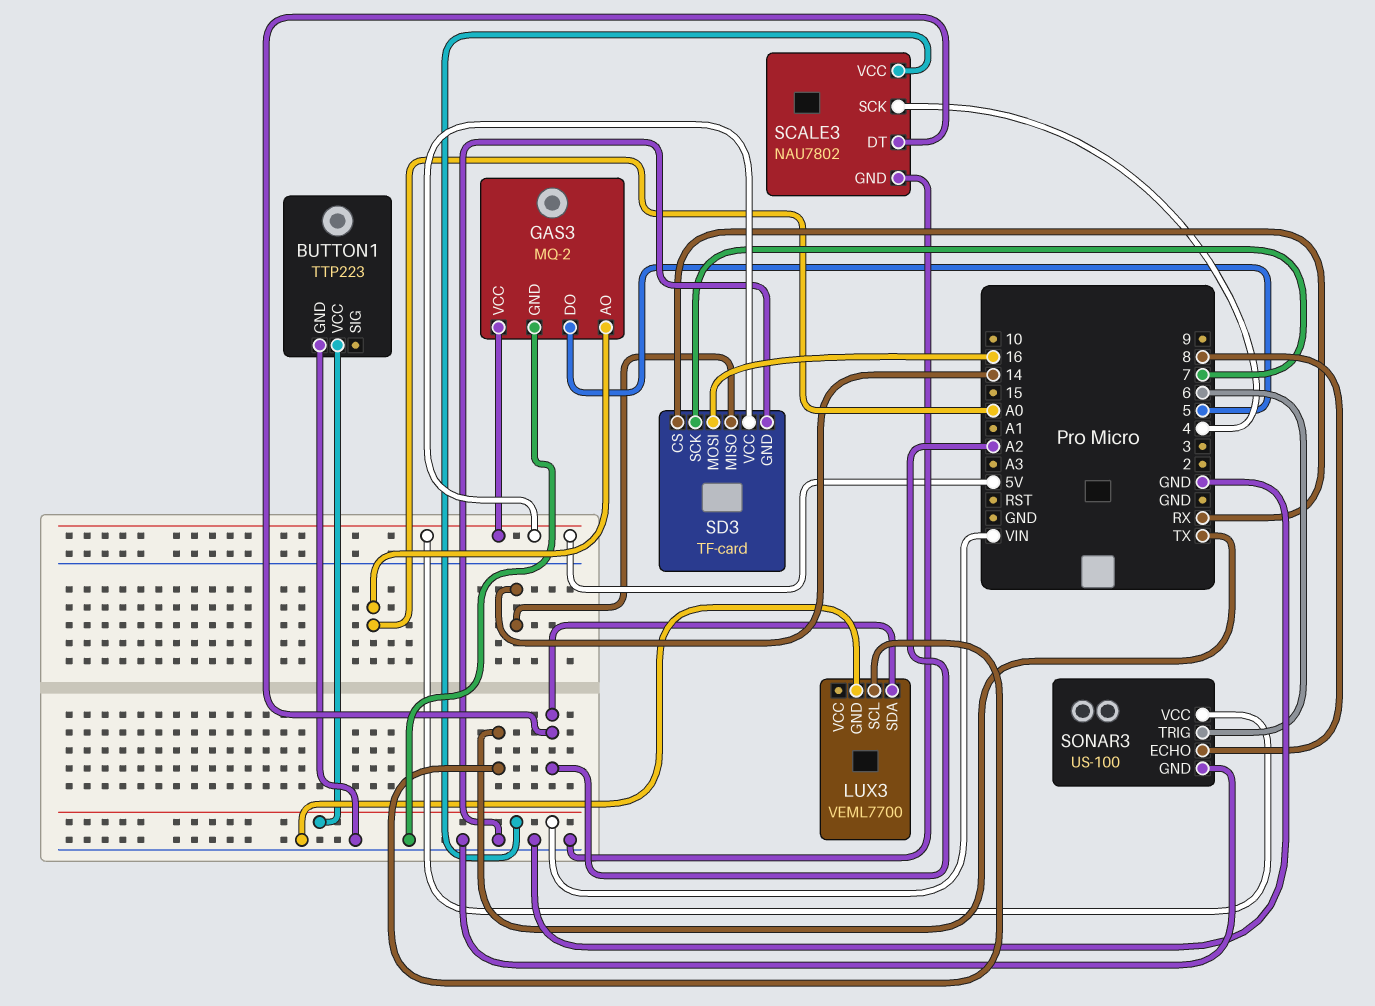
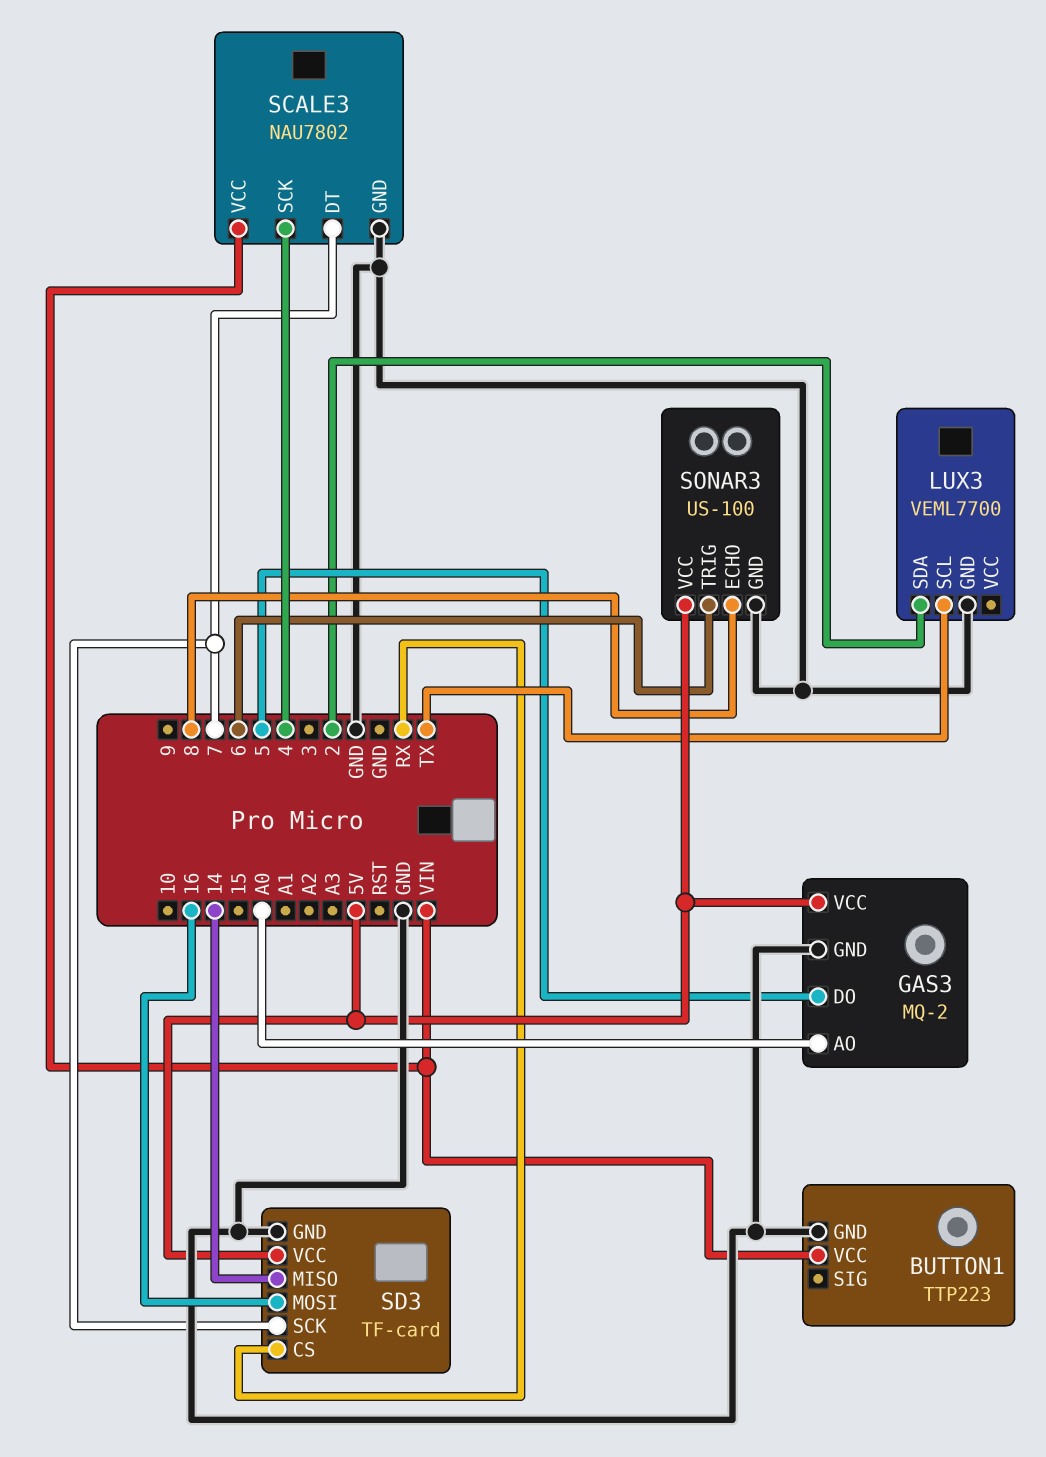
LUX3 pin SDA: A2 -> 2
SCALE3 pin DT: A2 -> 7

